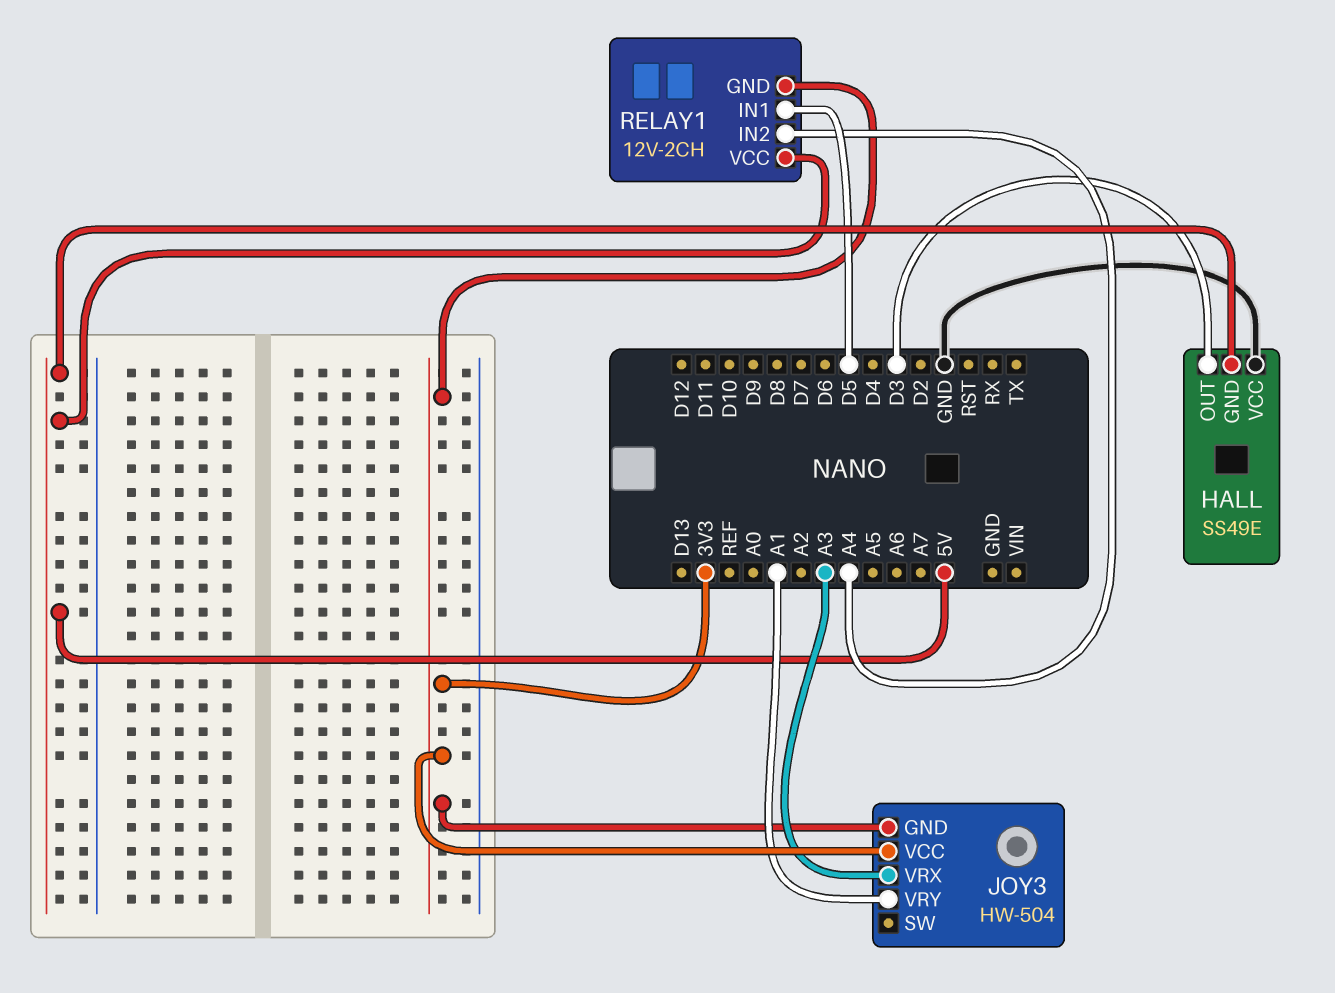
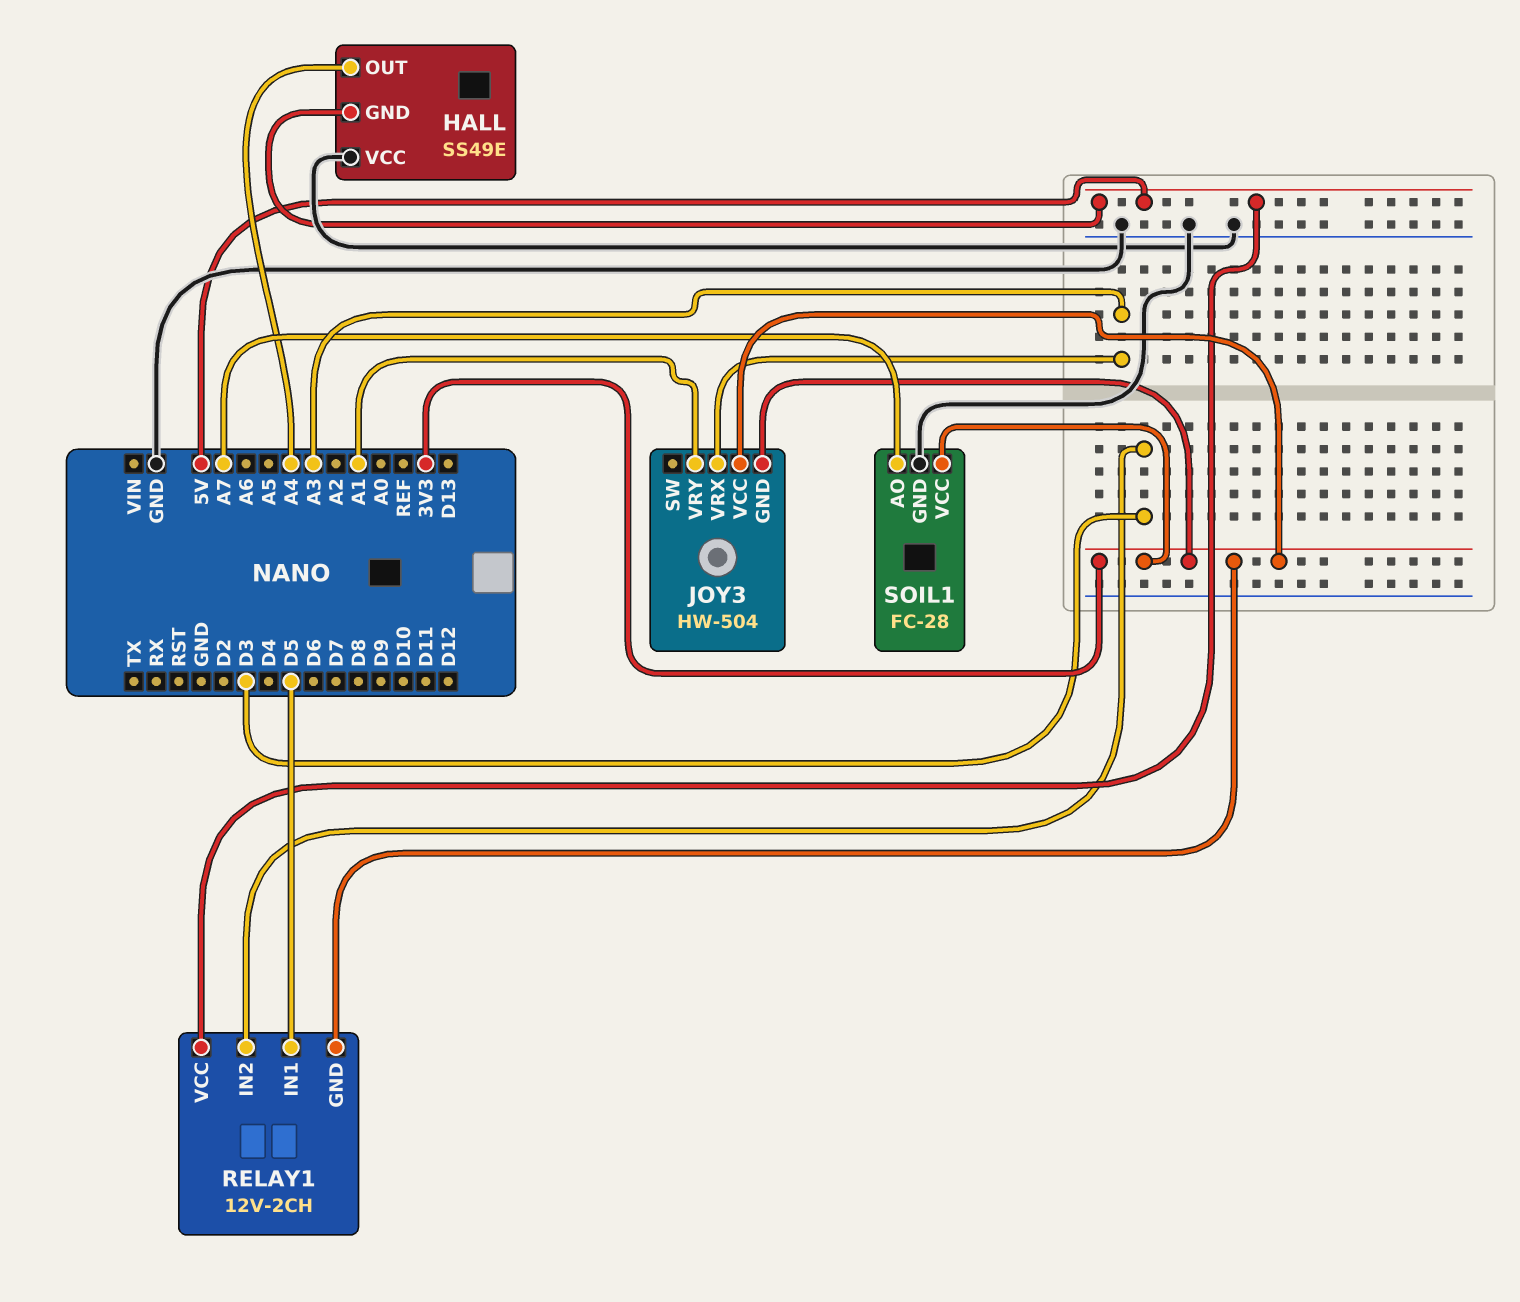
HALL pin OUT: D3 -> A4
RELAY1 pin IN2: A4 -> D3
SOIL1: none -> FC-28
SOIL1 pin AO: none -> A7
SOIL1 pin GND: none -> GND
SOIL1 pin VCC: none -> 3V3

